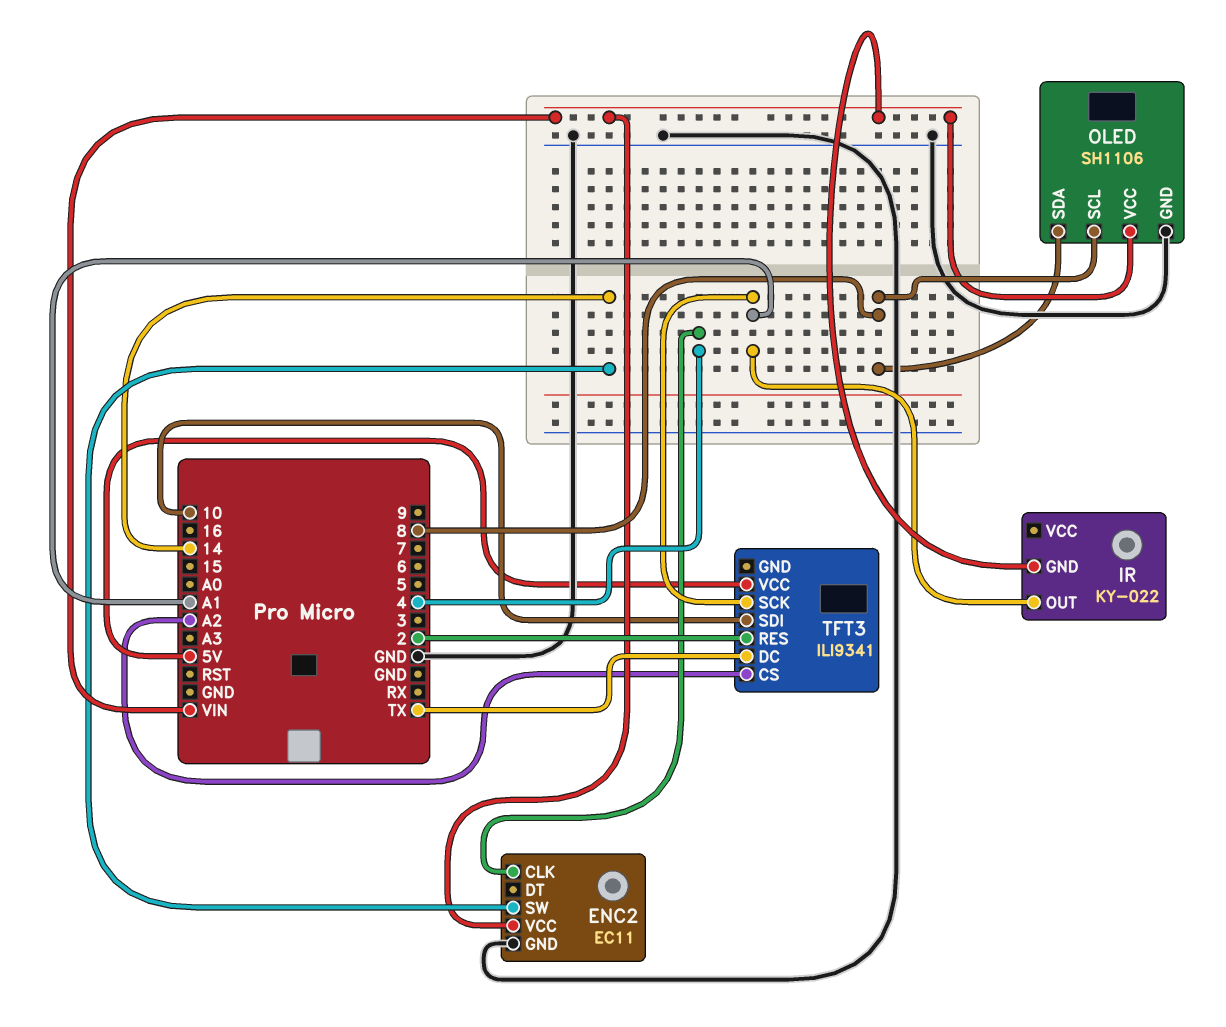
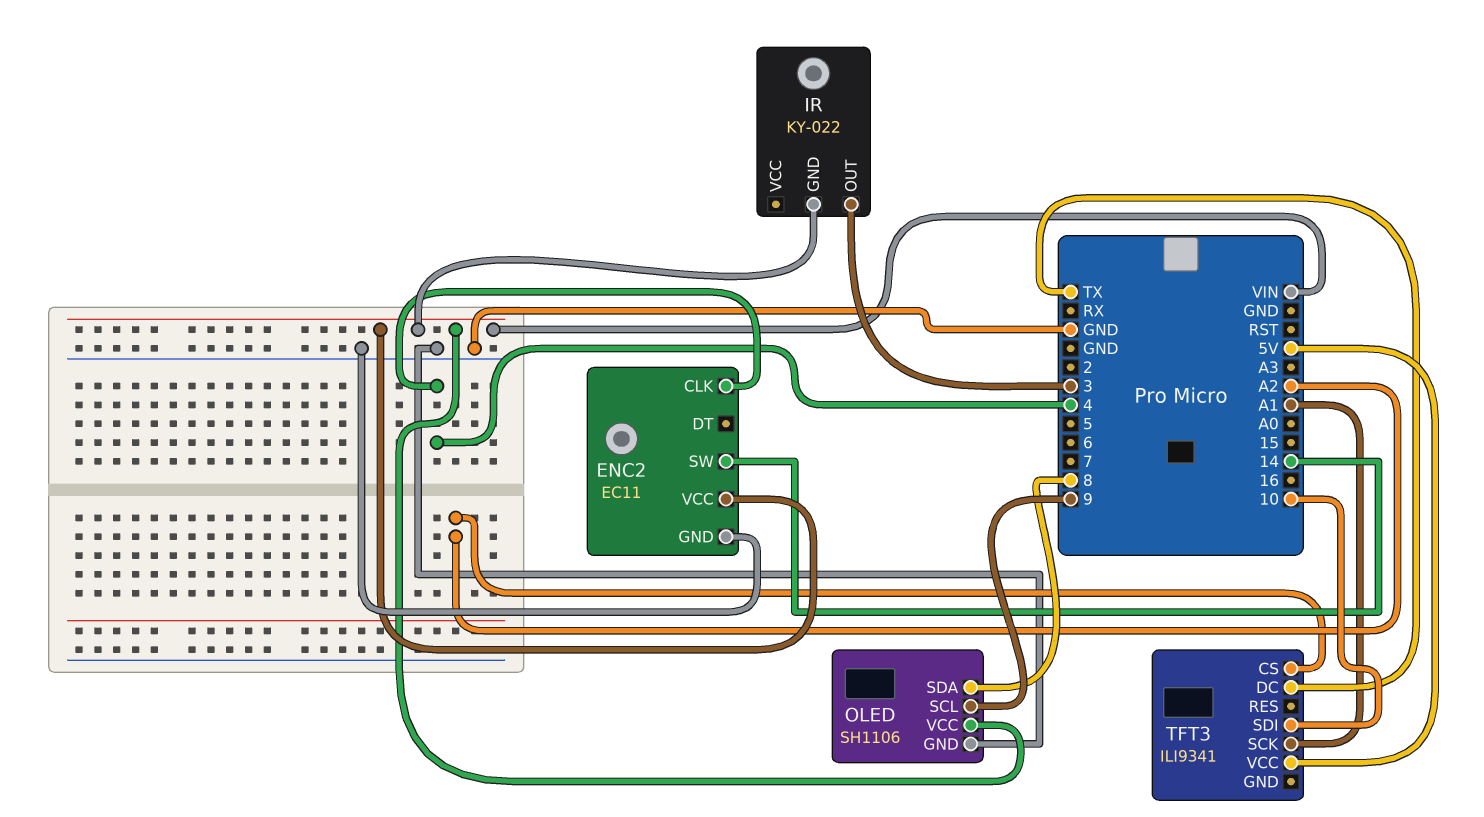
IR pin OUT: A1 -> 3
OLED pin SCL: 8 -> 9
TFT3 pin RES: 2 -> none

